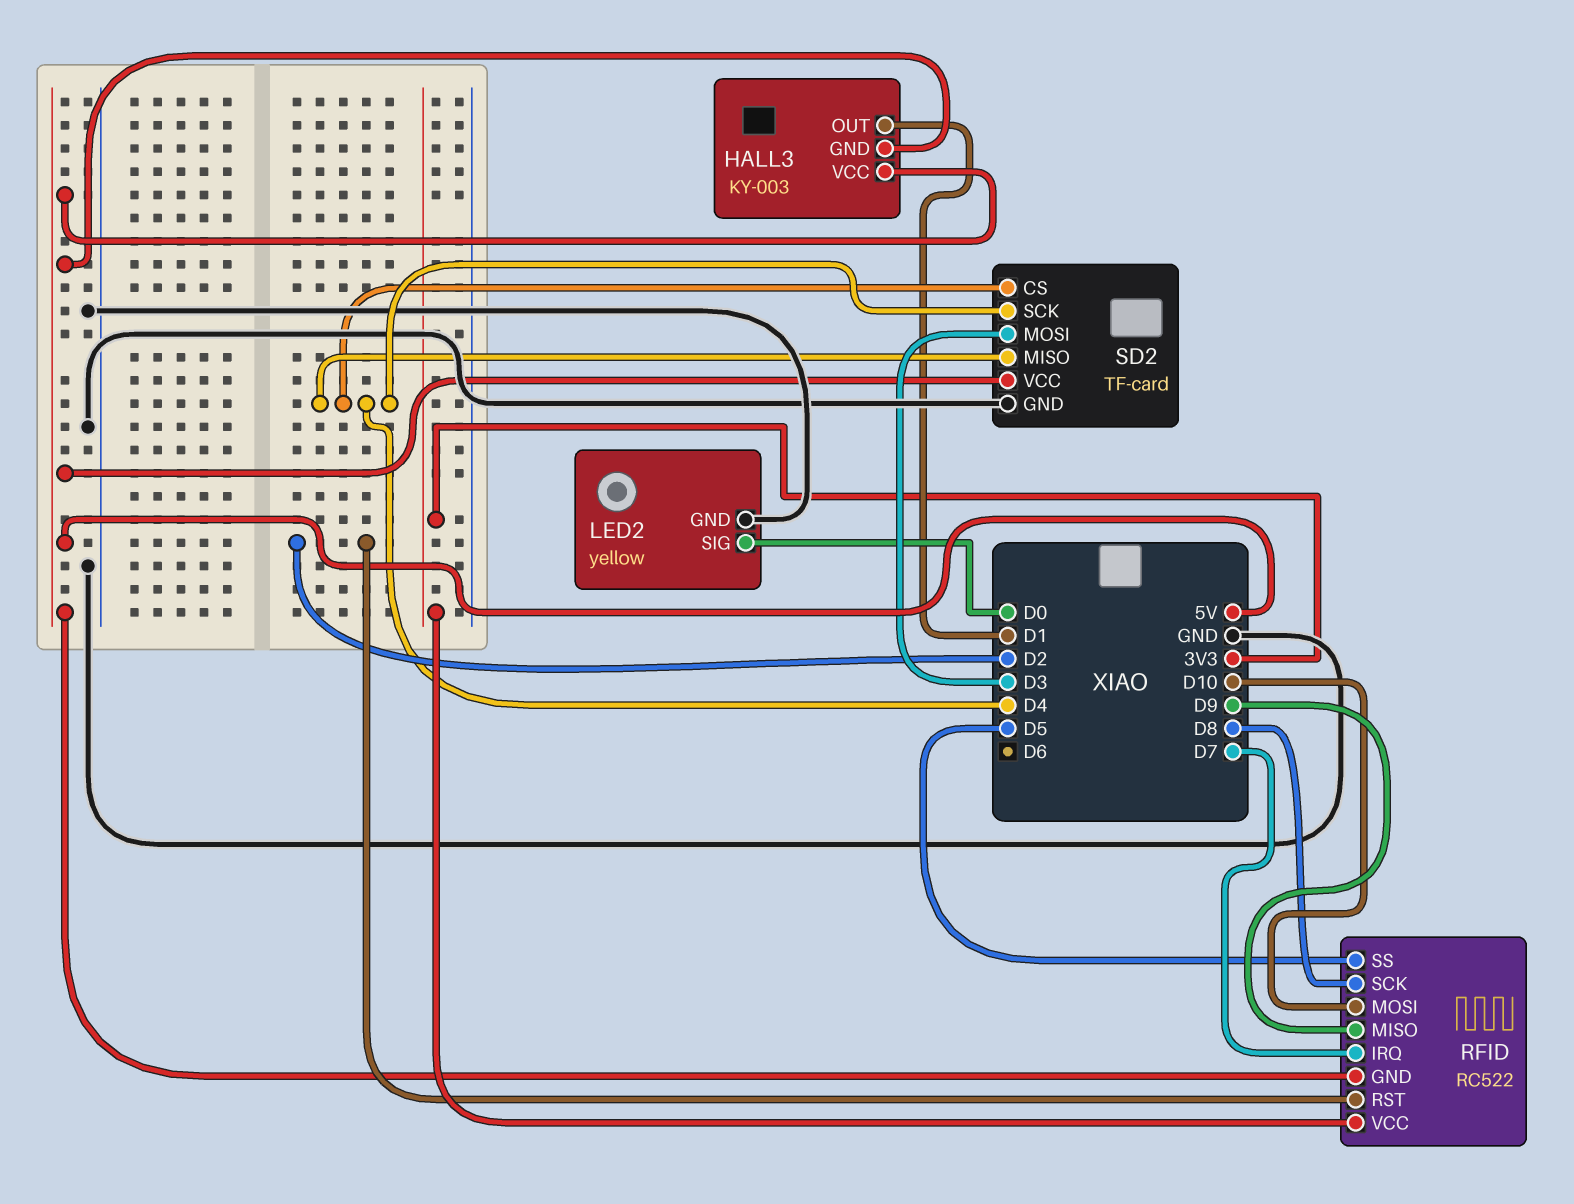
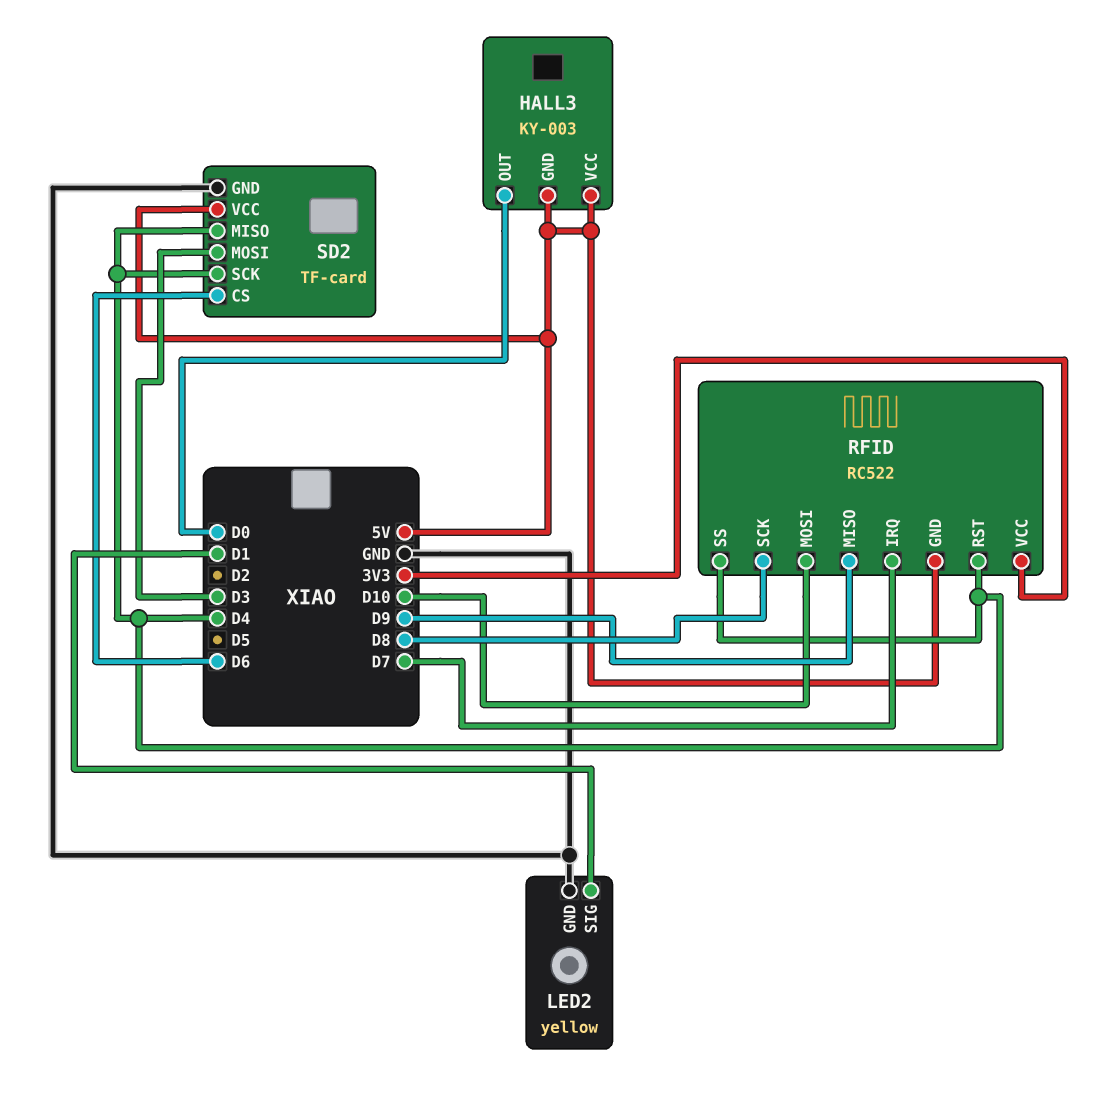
HALL3 pin OUT: D1 -> D0
LED2 pin SIG: D0 -> D1
RFID pin RST: D2 -> D4
RFID pin SS: D5 -> D4
SD2 pin CS: D4 -> D6

